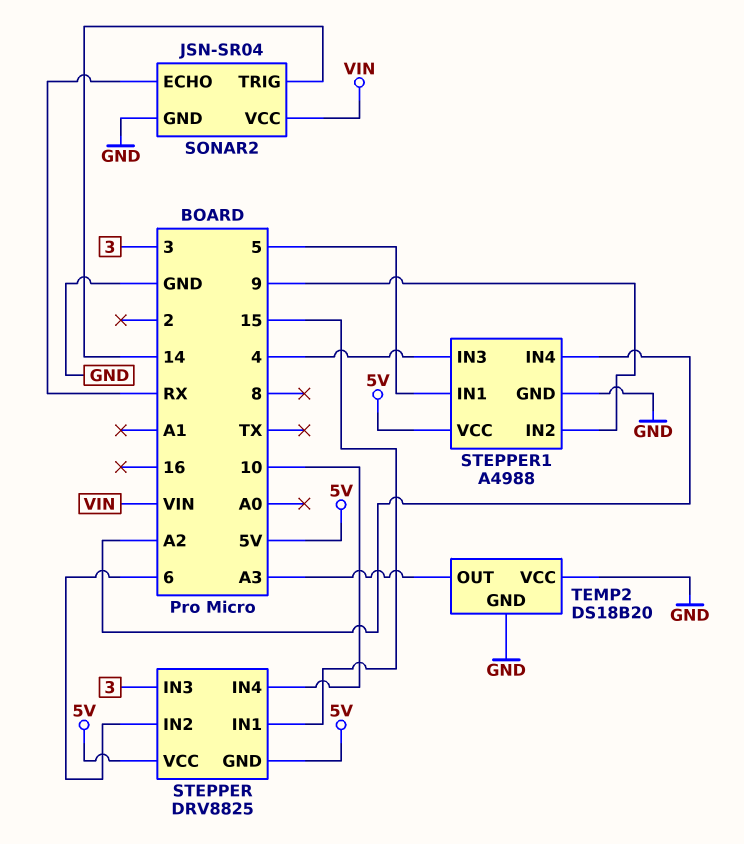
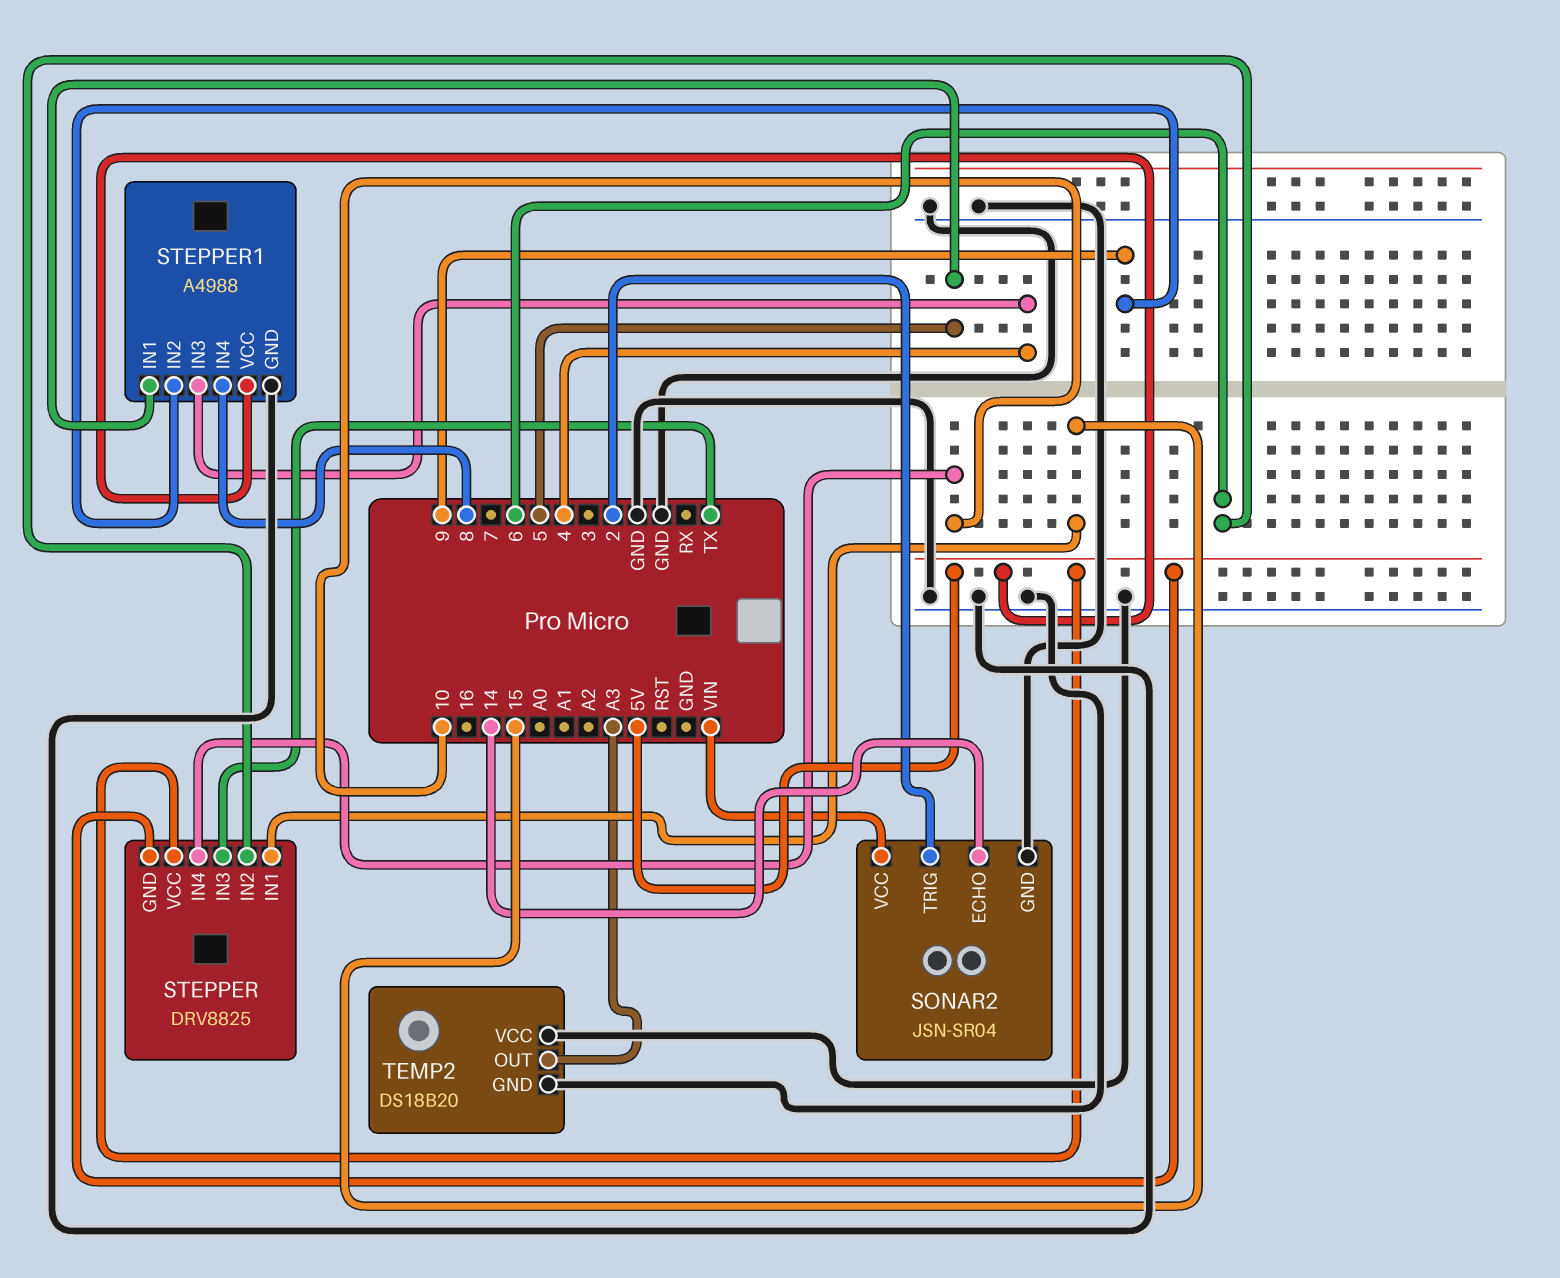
SONAR2 pin ECHO: RX -> 14
SONAR2 pin TRIG: 14 -> 2
STEPPER pin IN3: 3 -> TX
STEPPER1 pin IN4: A2 -> 8

